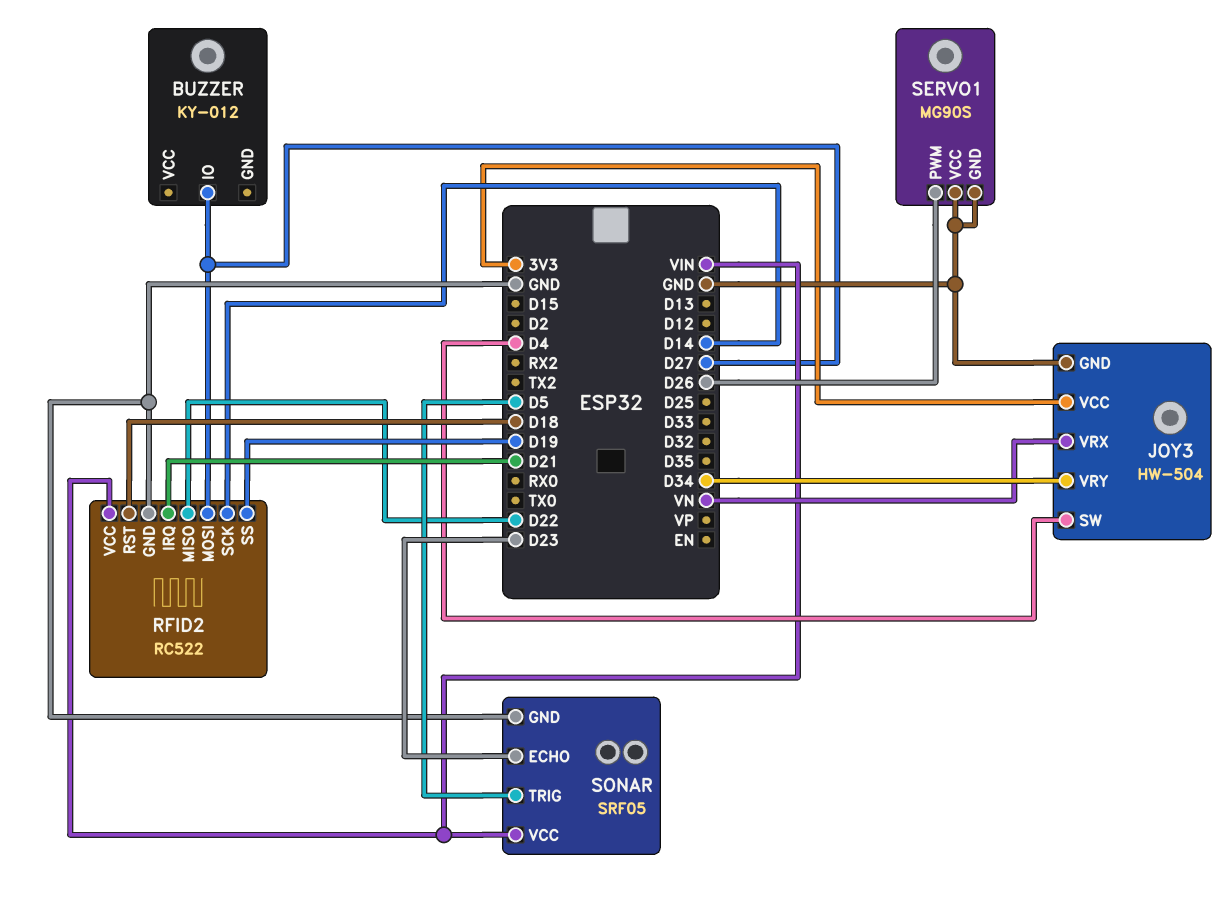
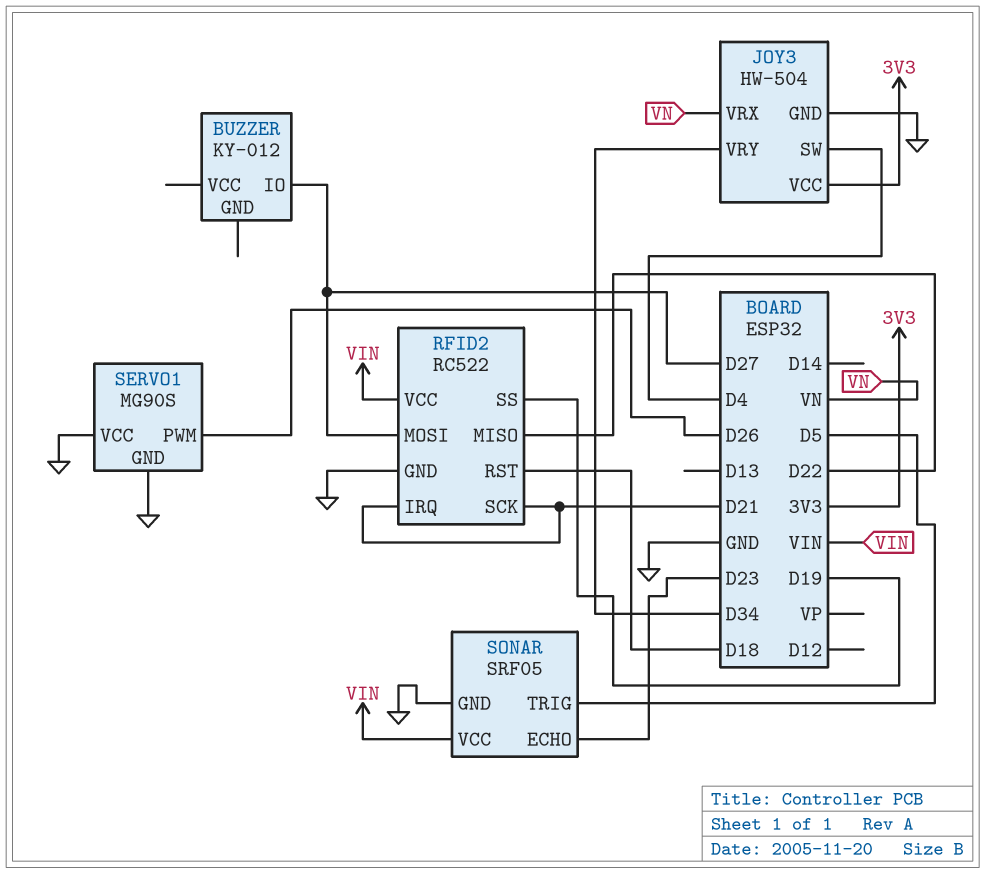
RFID2 pin SCK: D14 -> D21

